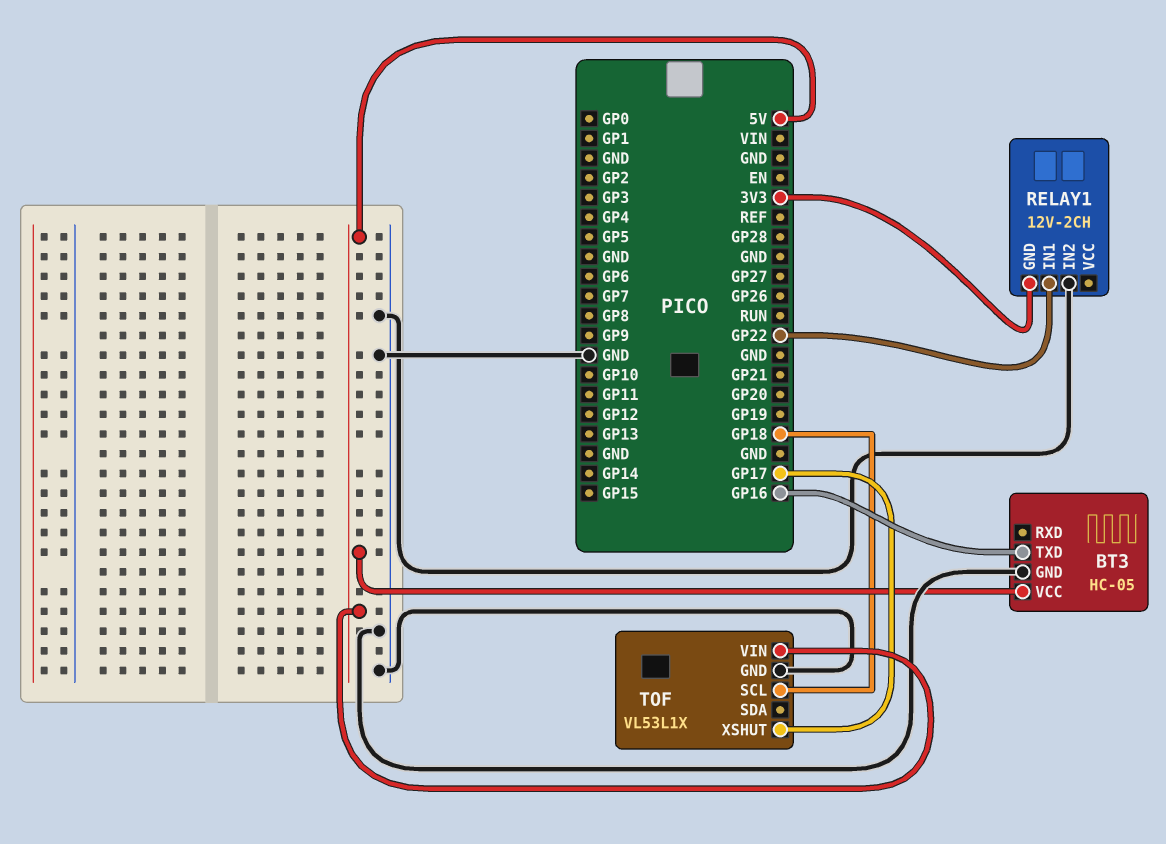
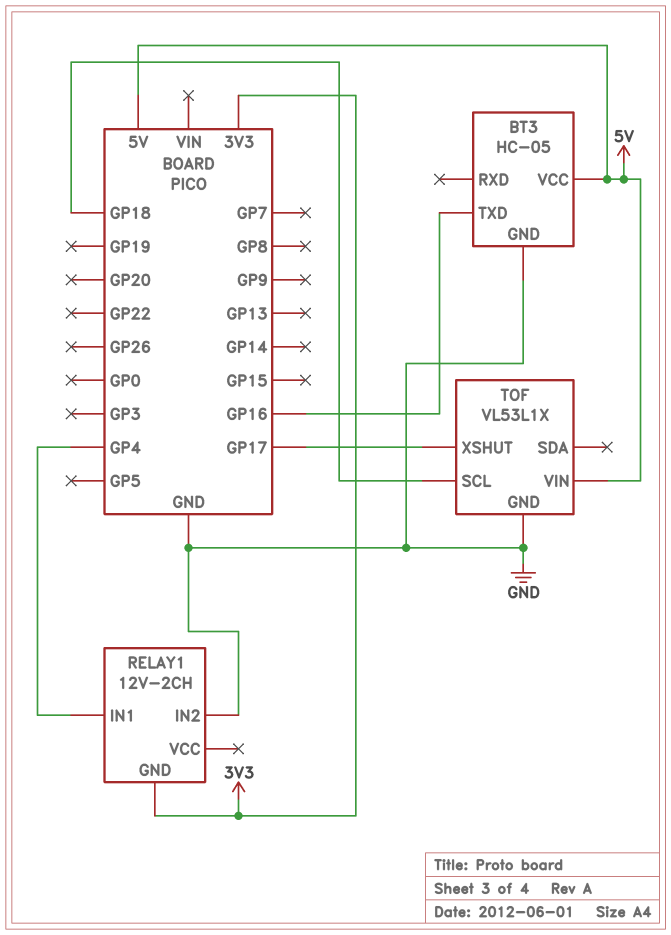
RELAY1 pin IN1: GP22 -> GP4

